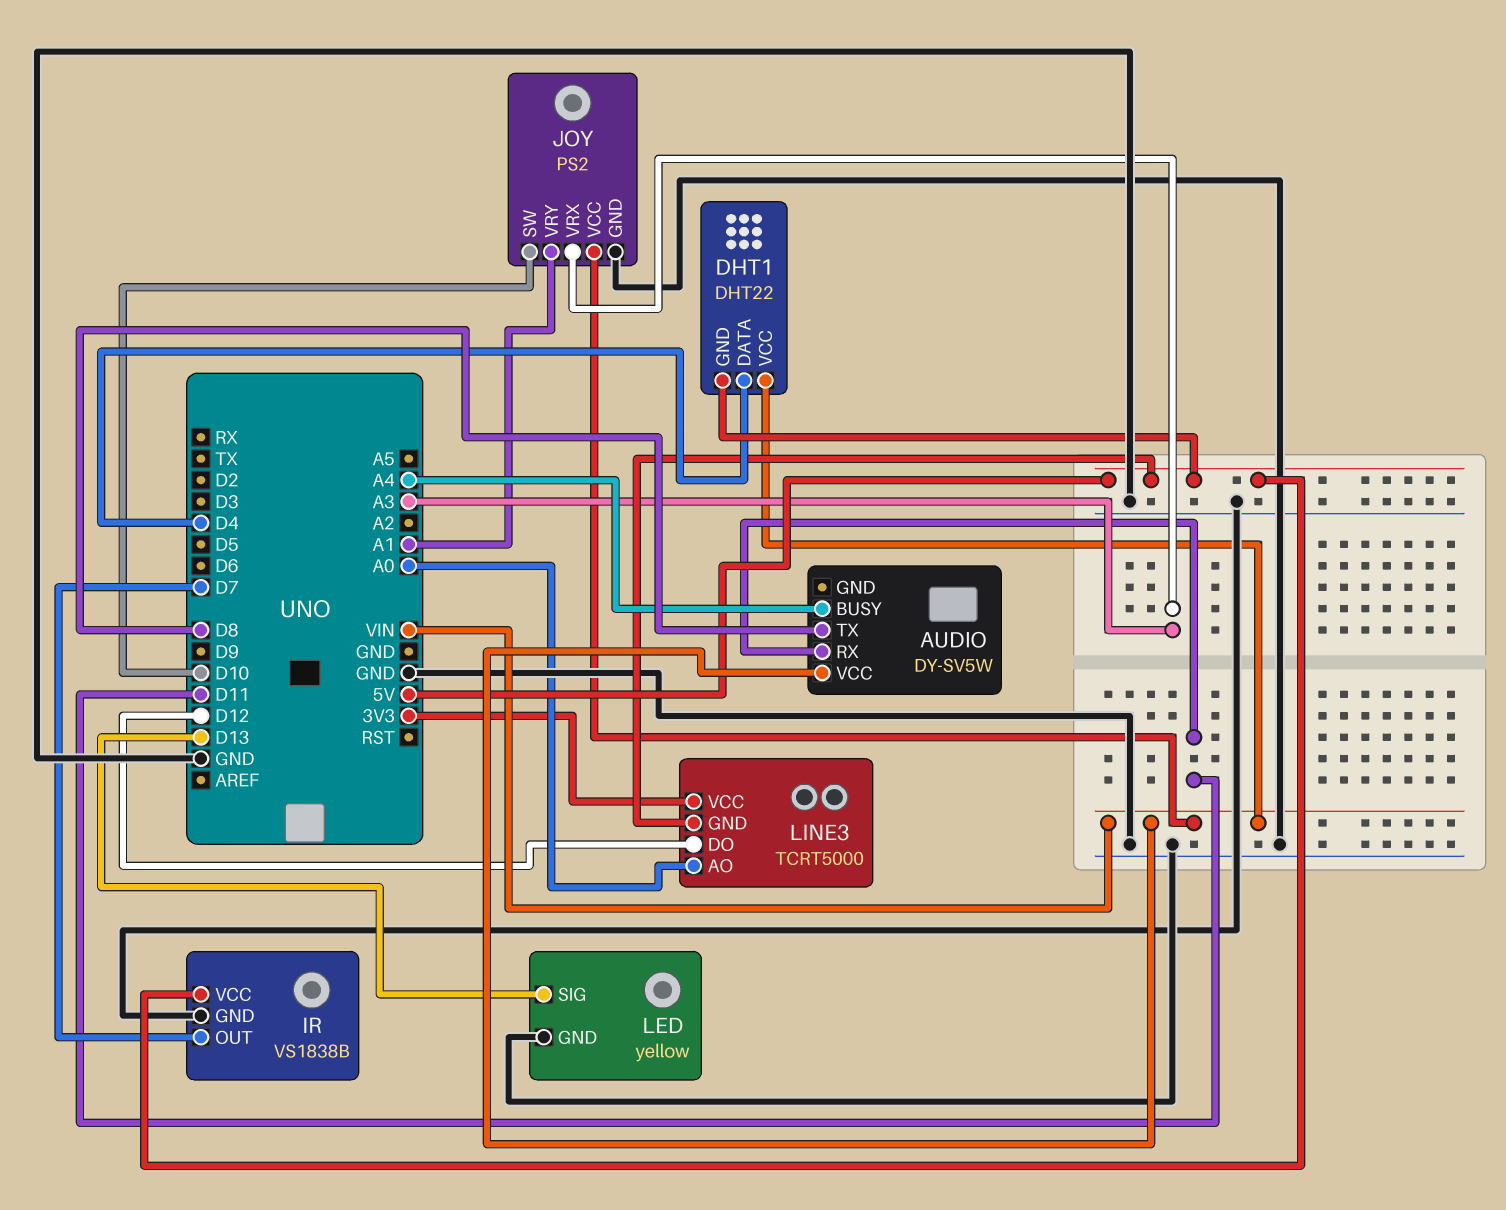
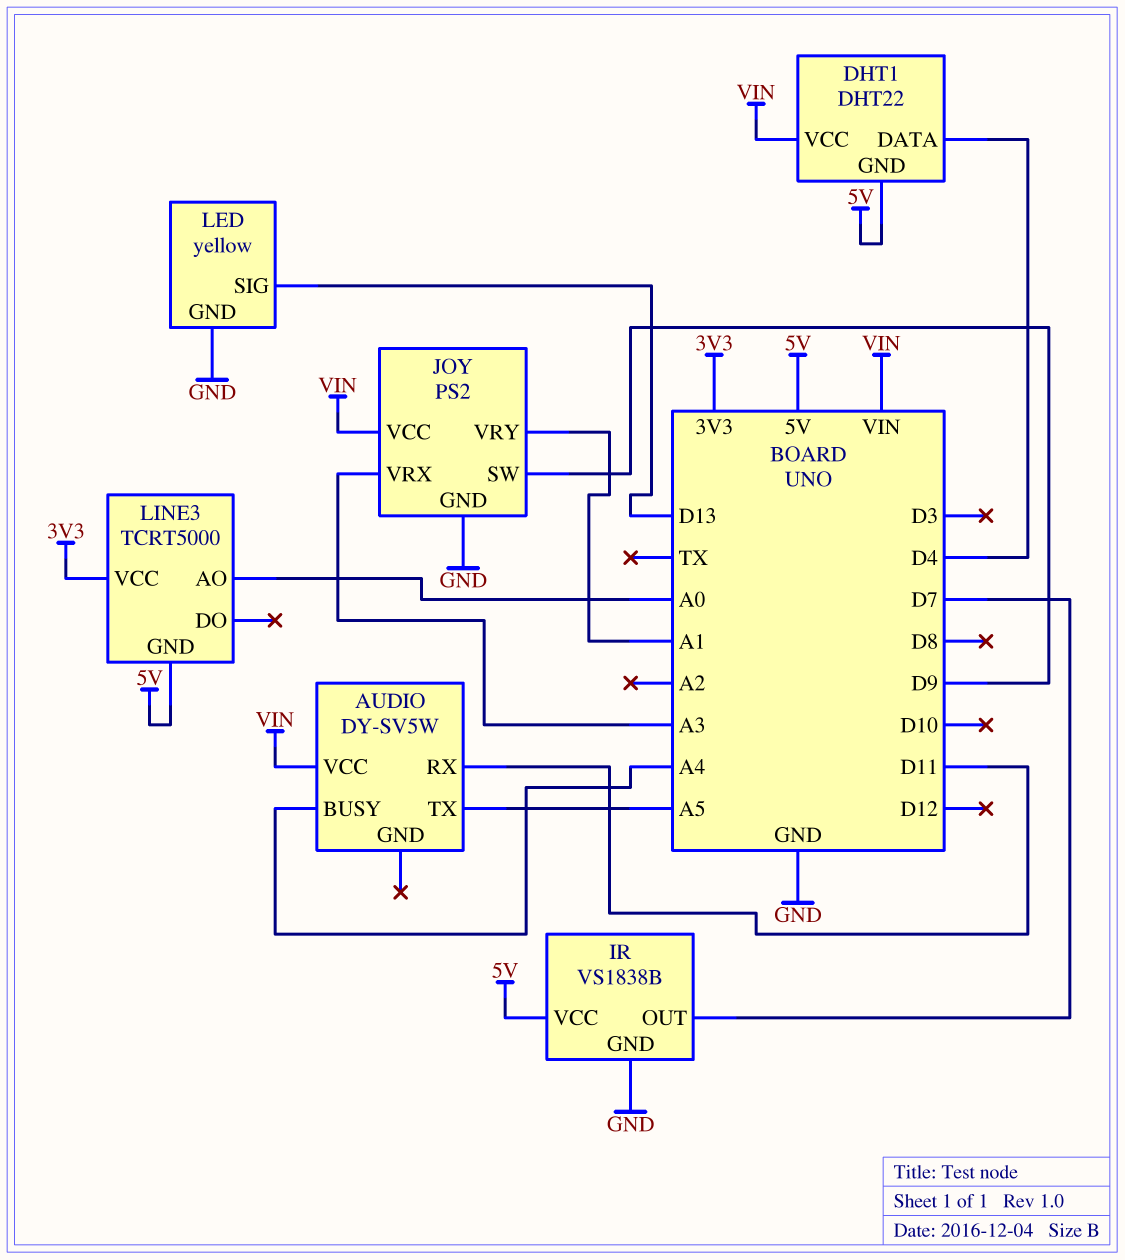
AUDIO pin TX: D8 -> A5
JOY pin SW: D10 -> D9
LINE3 pin DO: D12 -> none

